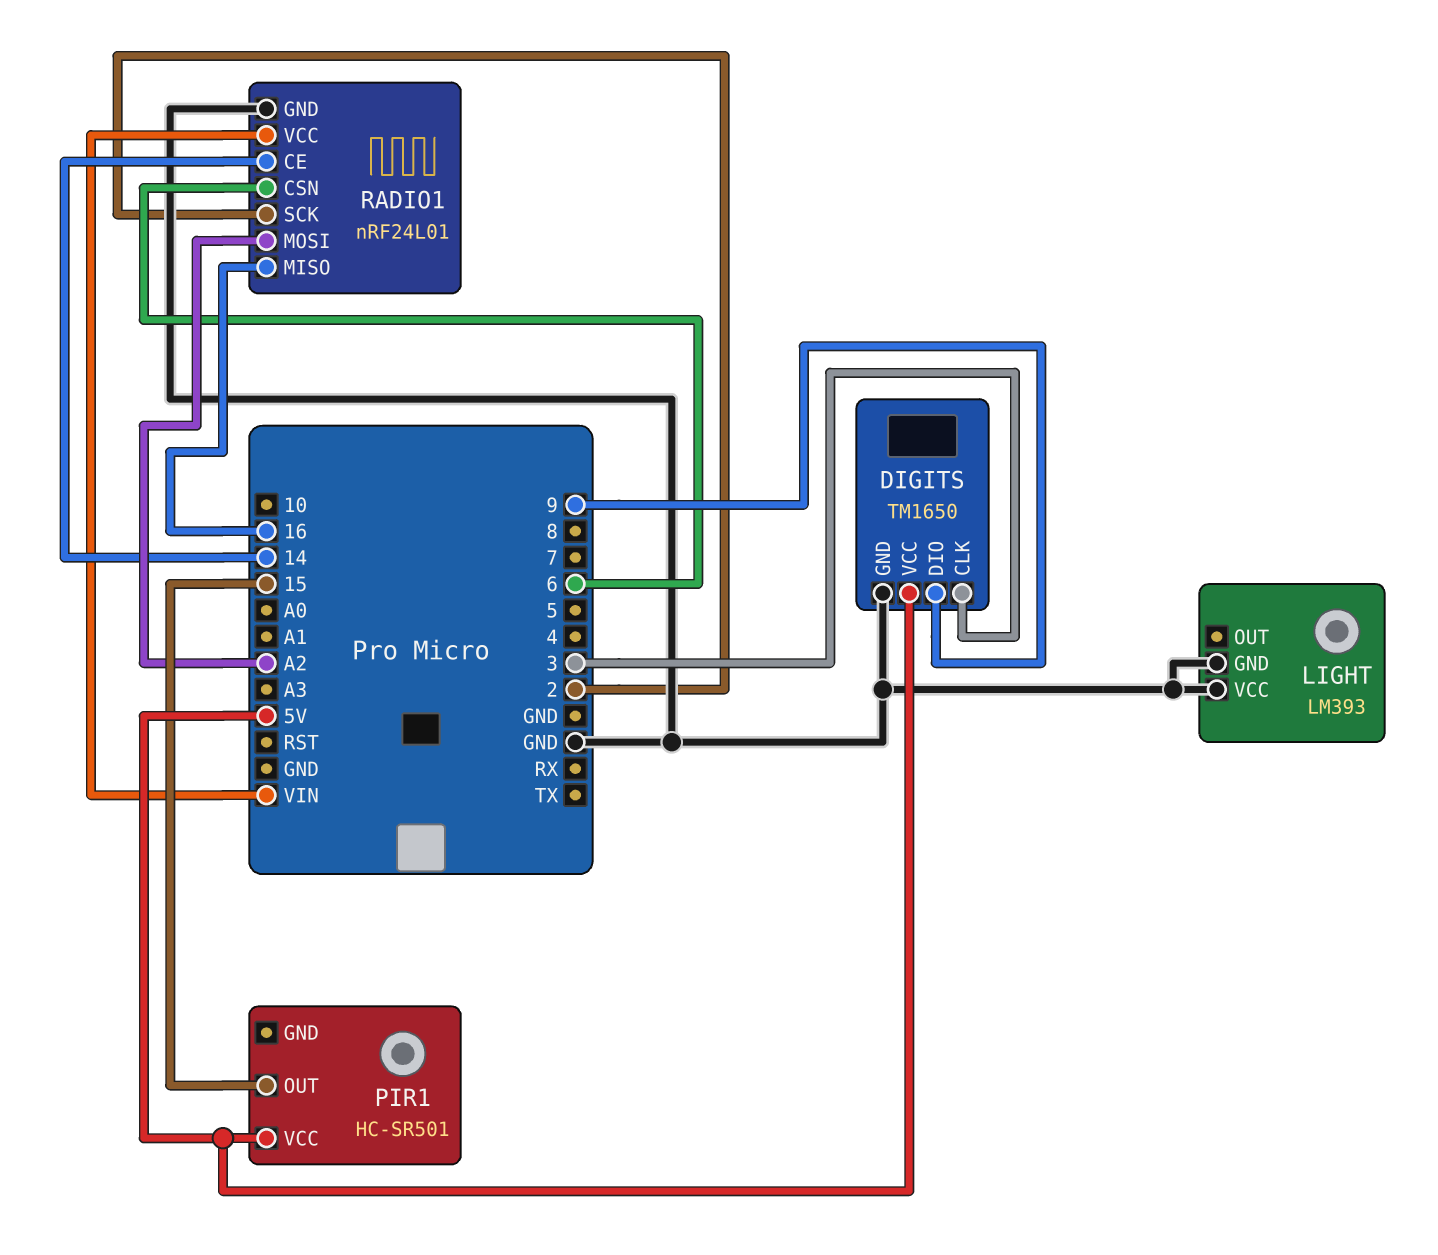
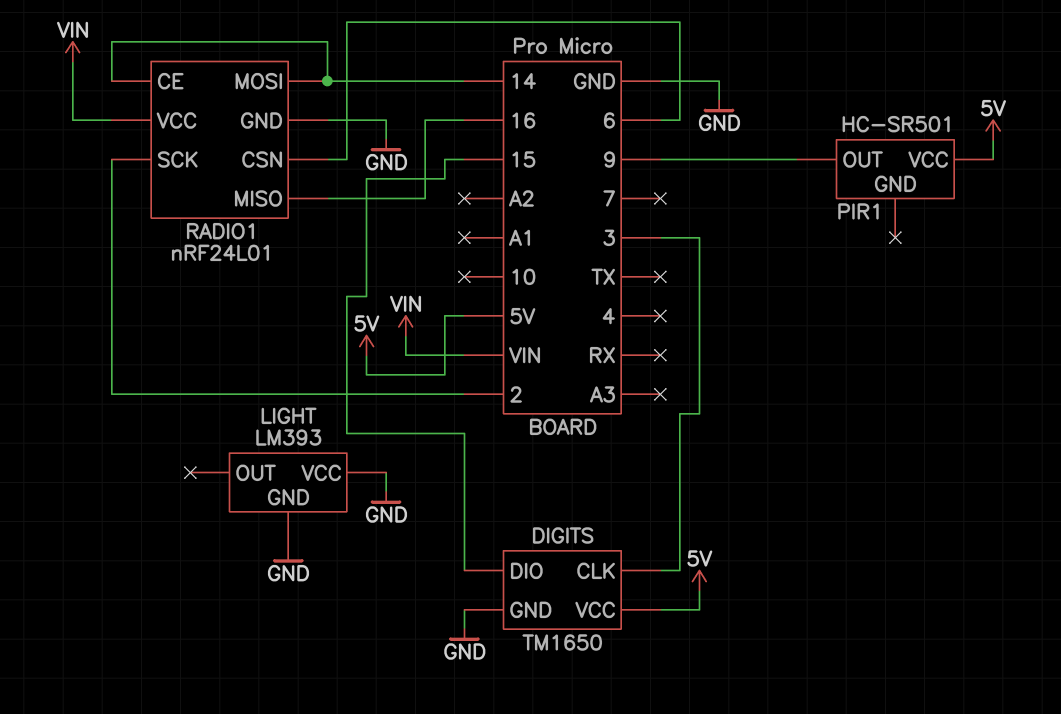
DIGITS pin DIO: 9 -> 15
PIR1 pin OUT: 15 -> 9
RADIO1 pin MOSI: A2 -> 14

